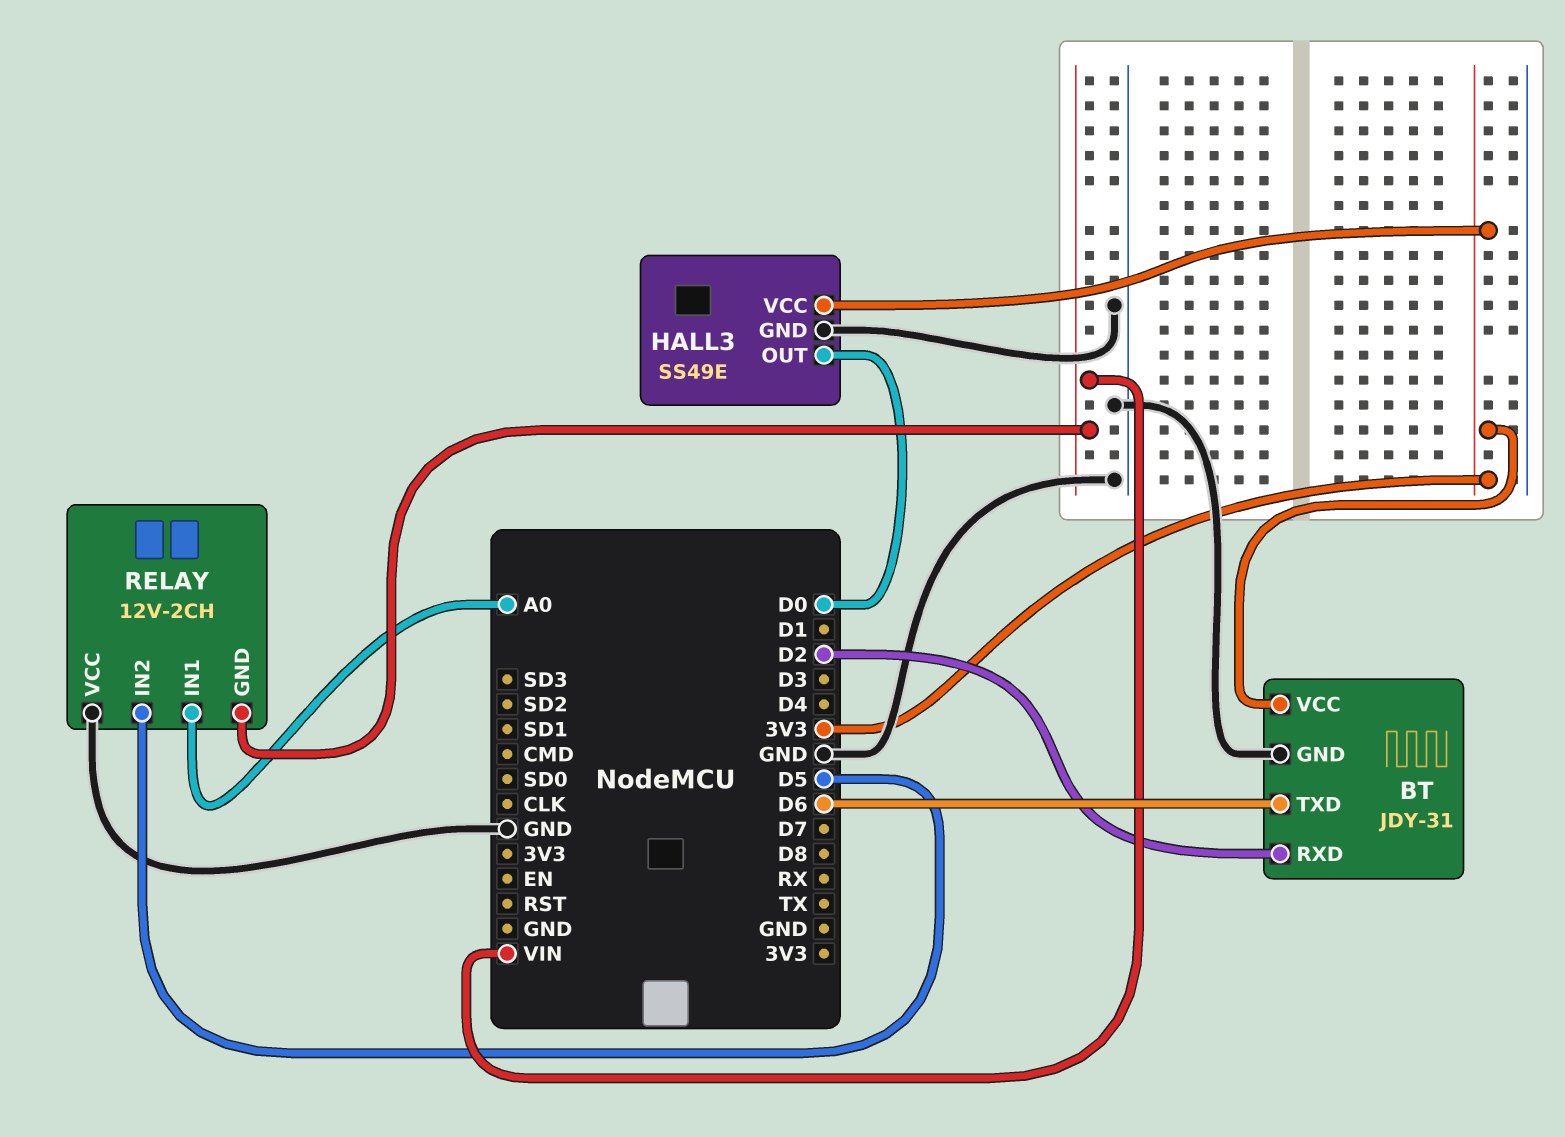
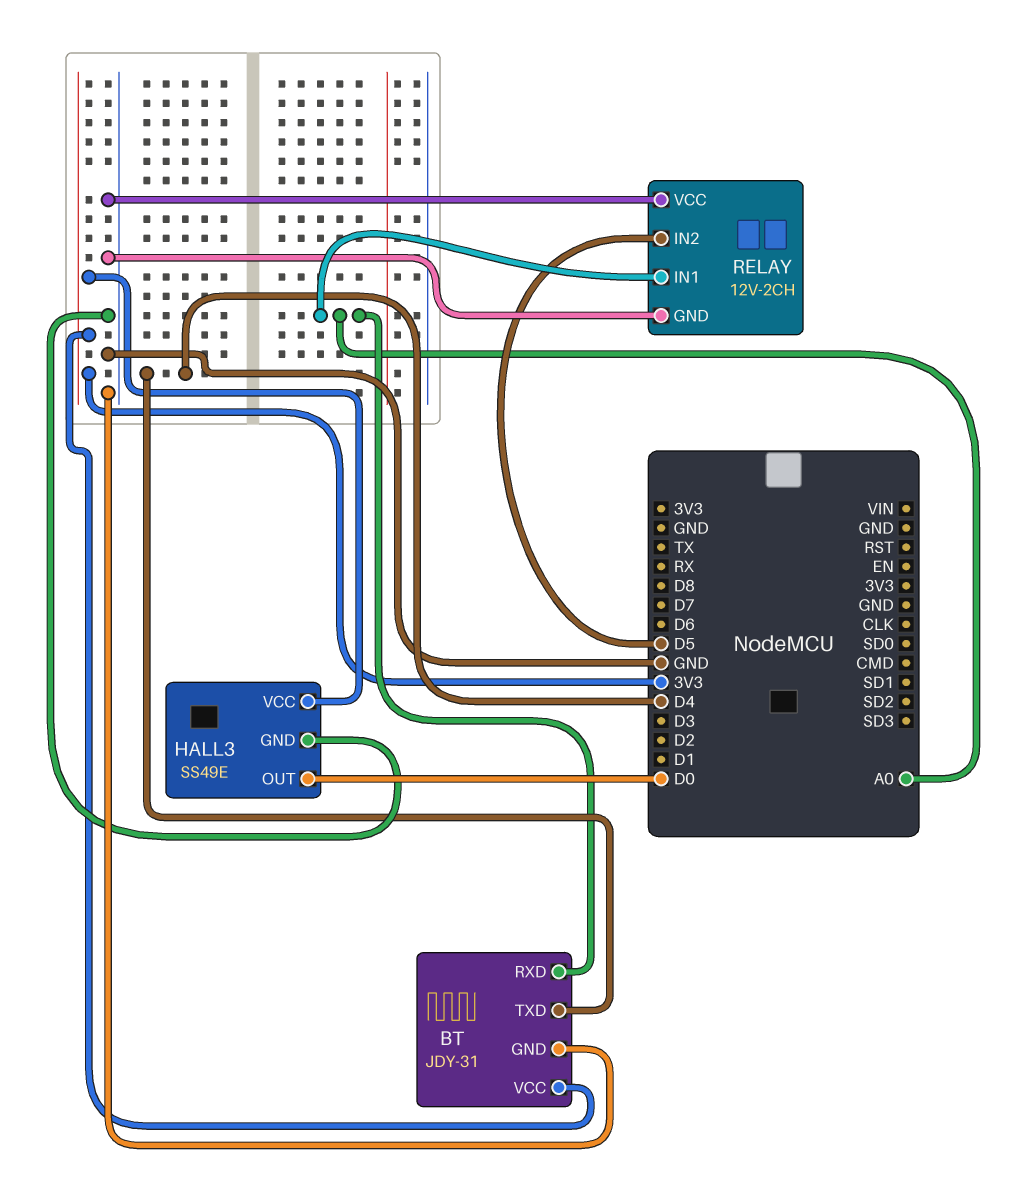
BT pin RXD: D2 -> A0
BT pin TXD: D6 -> D4
RELAY pin GND: VIN -> GND

